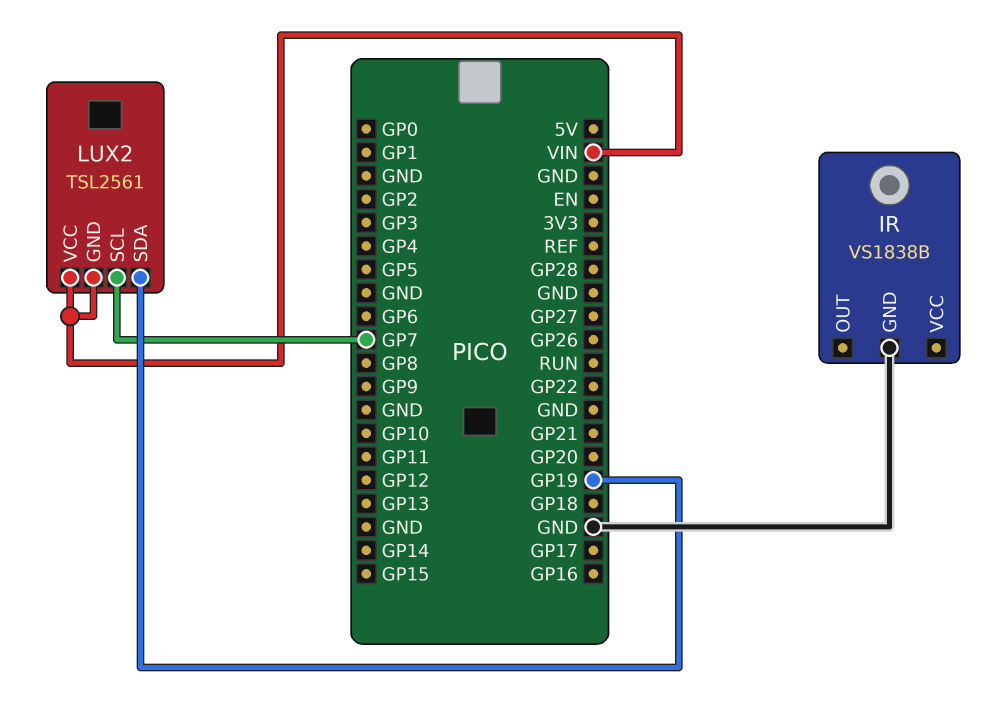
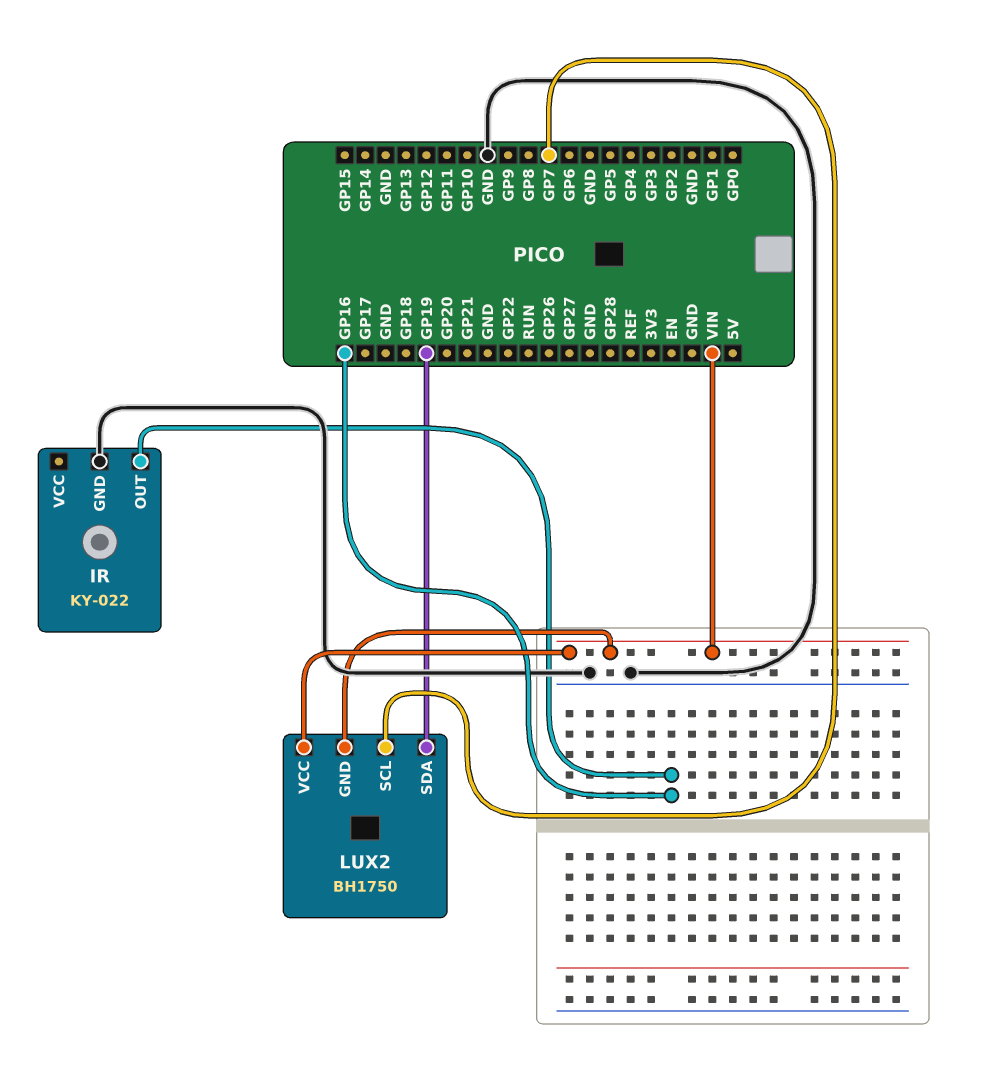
IR: VS1838B -> KY-022
IR pin OUT: none -> GP16
LUX2: TSL2561 -> BH1750

